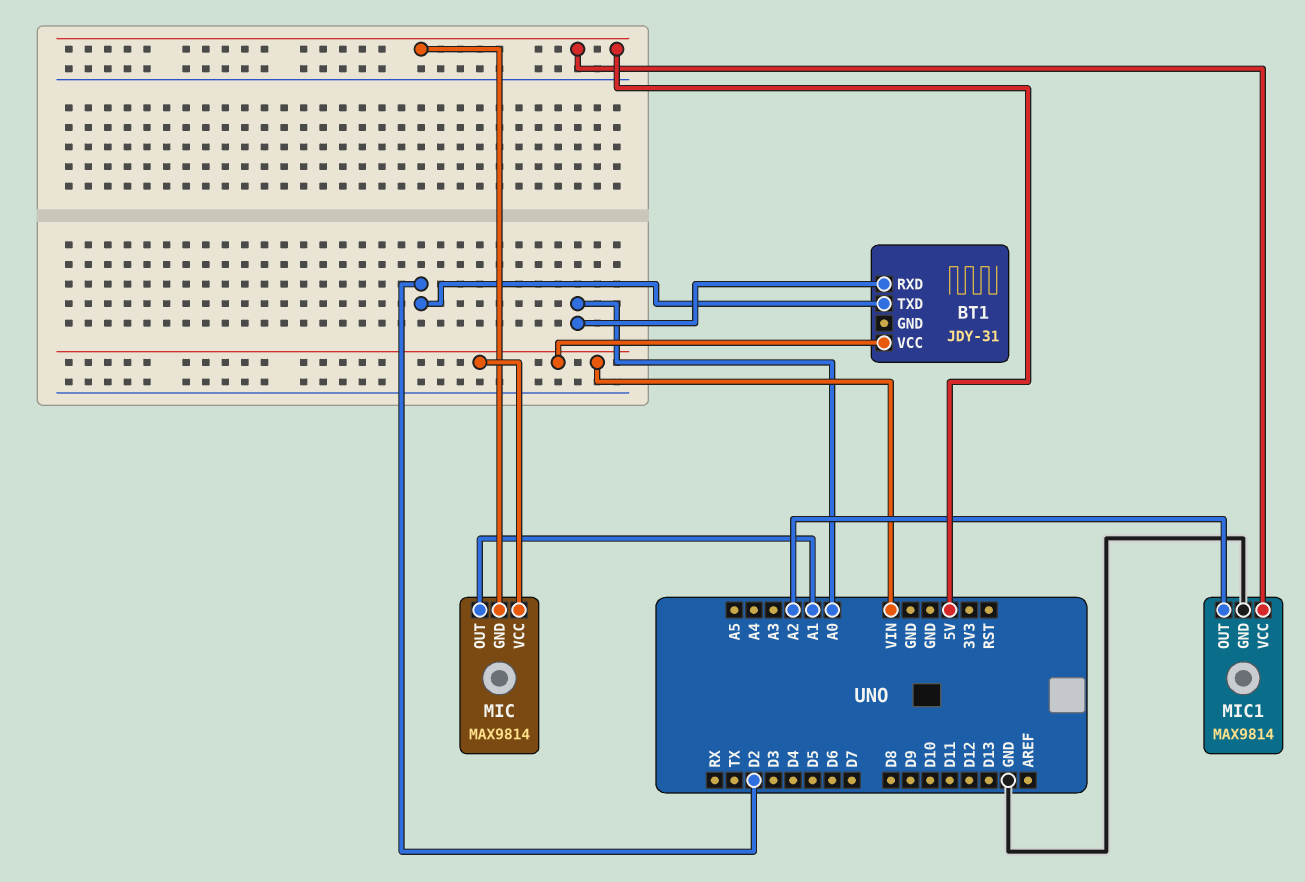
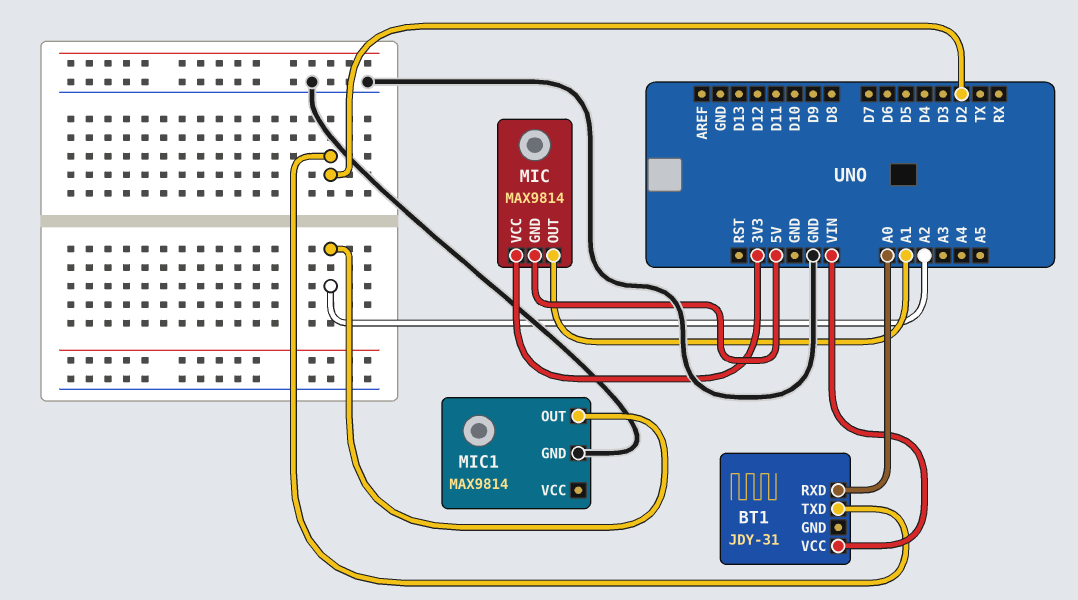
MIC pin VCC: VIN -> 3V3
MIC1 pin VCC: 5V -> none

